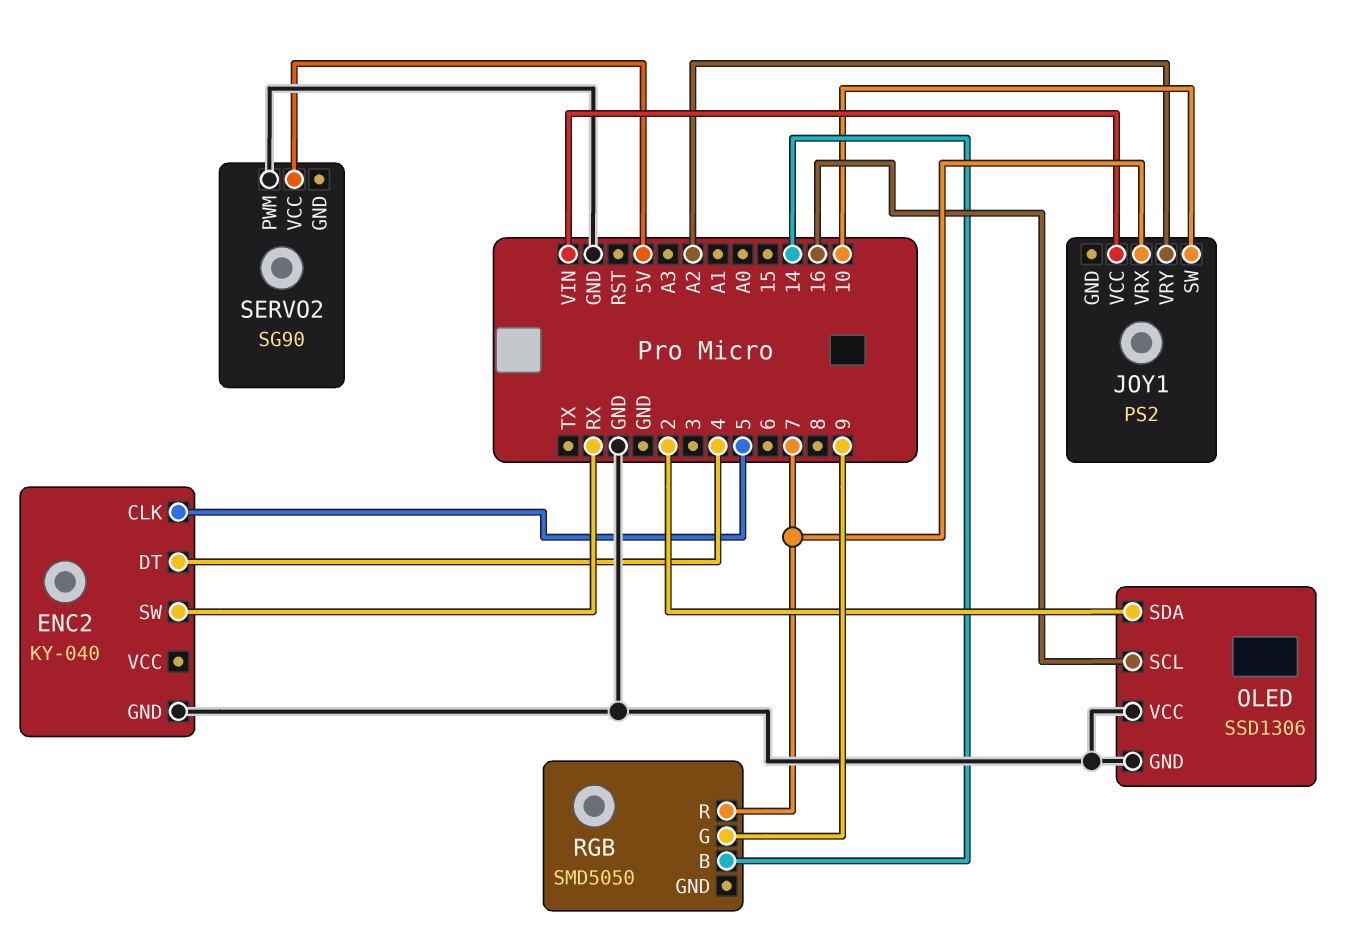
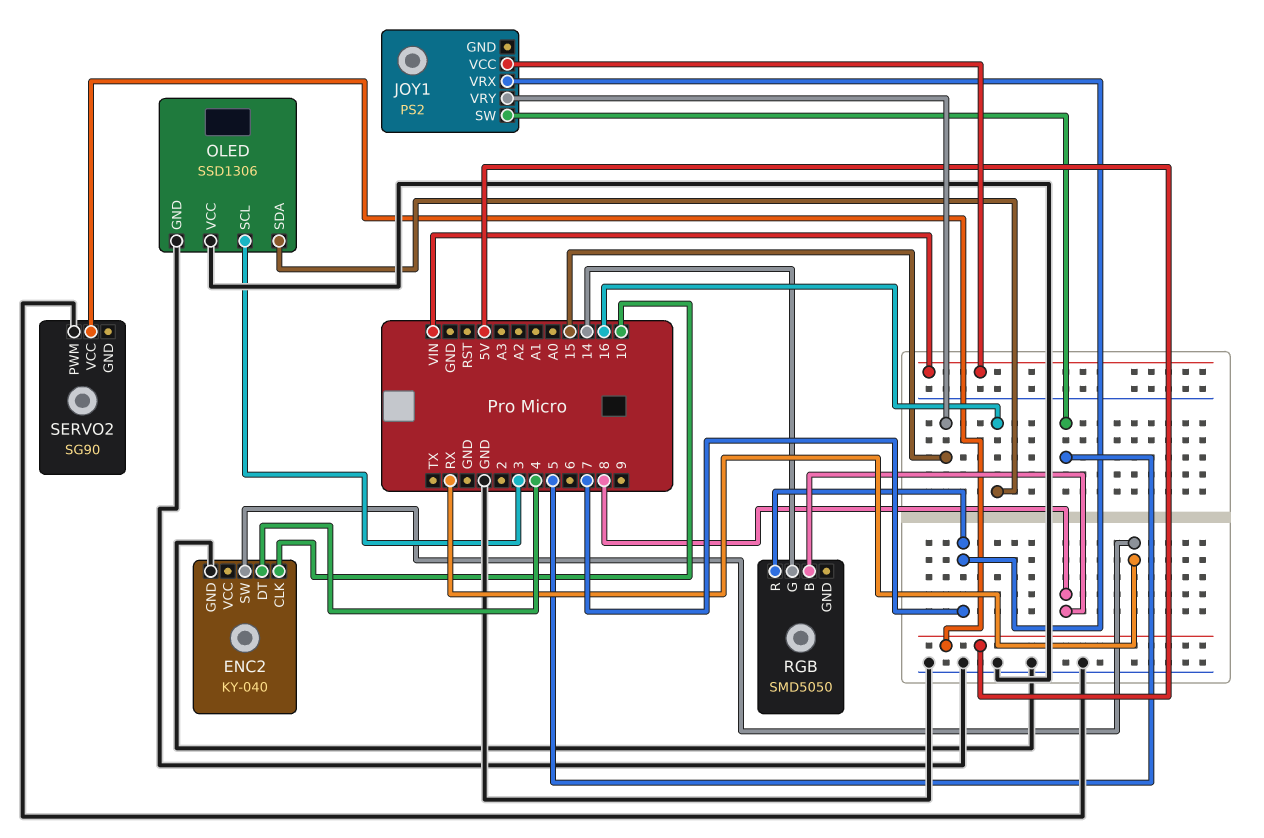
ENC2 pin CLK: 5 -> 10
JOY1 pin SW: 10 -> 5
JOY1 pin VRY: A2 -> 15
OLED pin SCL: 16 -> 3
OLED pin SDA: 2 -> 16
RGB pin B: 14 -> 8
RGB pin G: 9 -> 14

